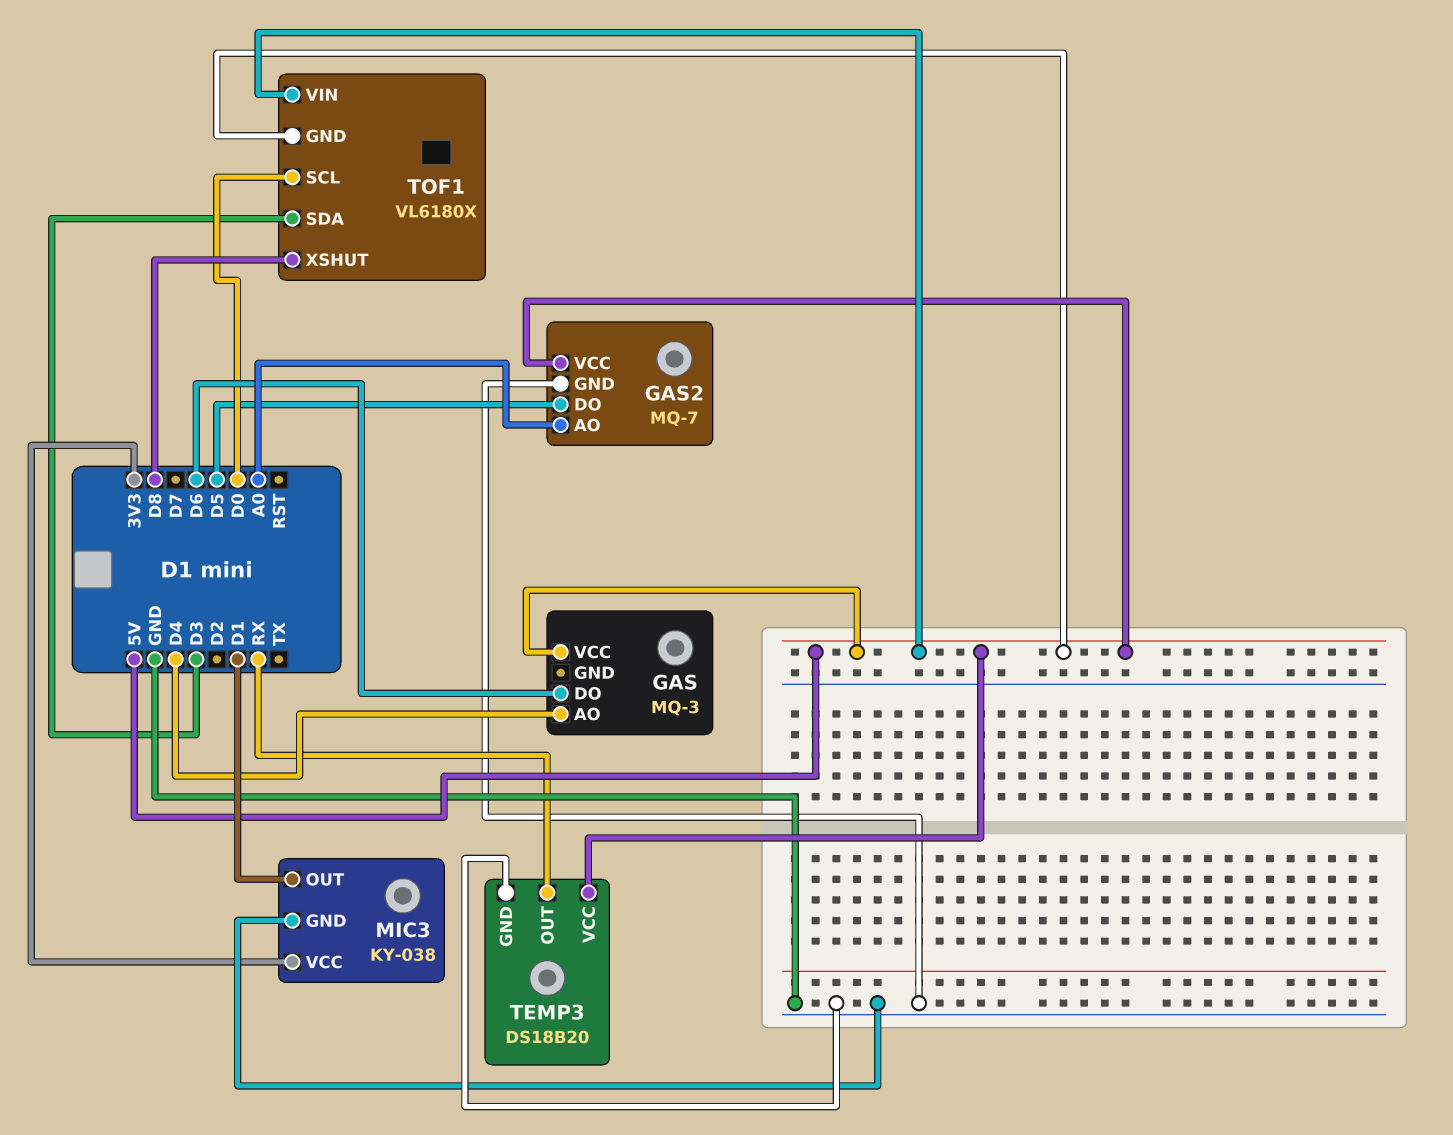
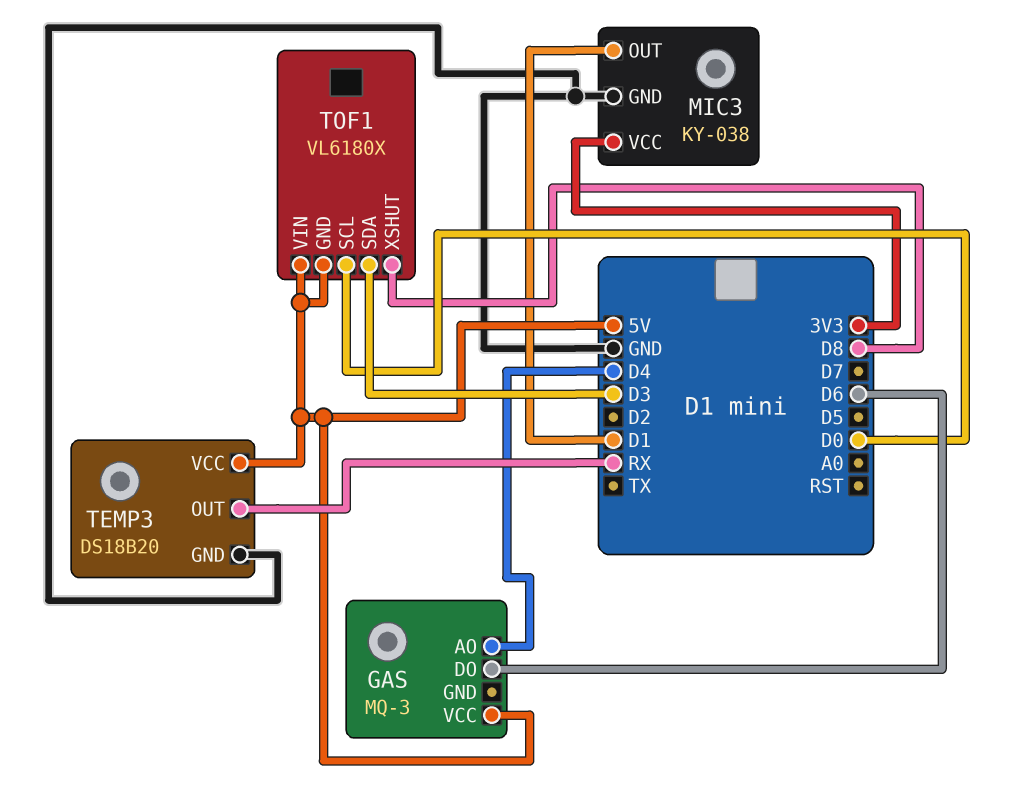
GAS2: MQ-7 -> none
GAS2 pin AO: A0 -> none
GAS2 pin DO: D5 -> none
GAS2 pin GND: GND -> none
GAS2 pin VCC: 5V -> none

